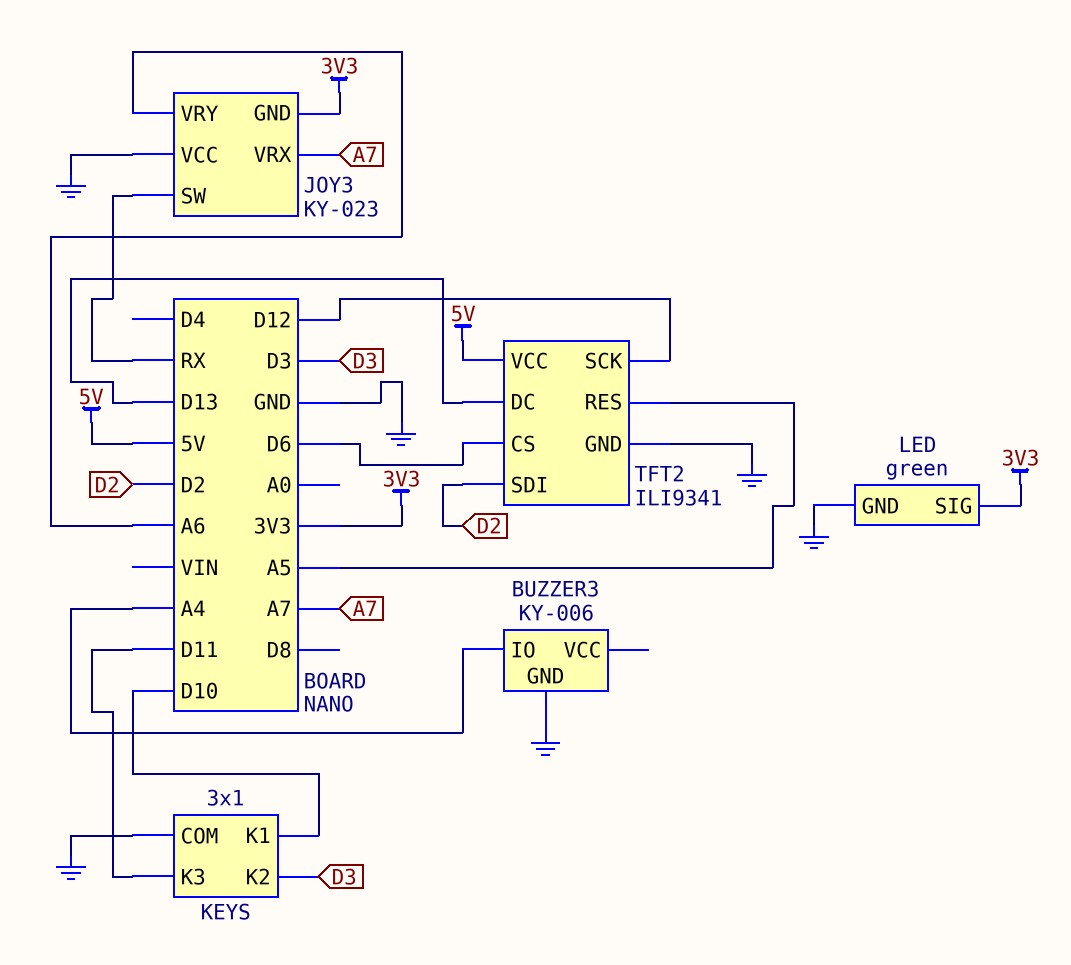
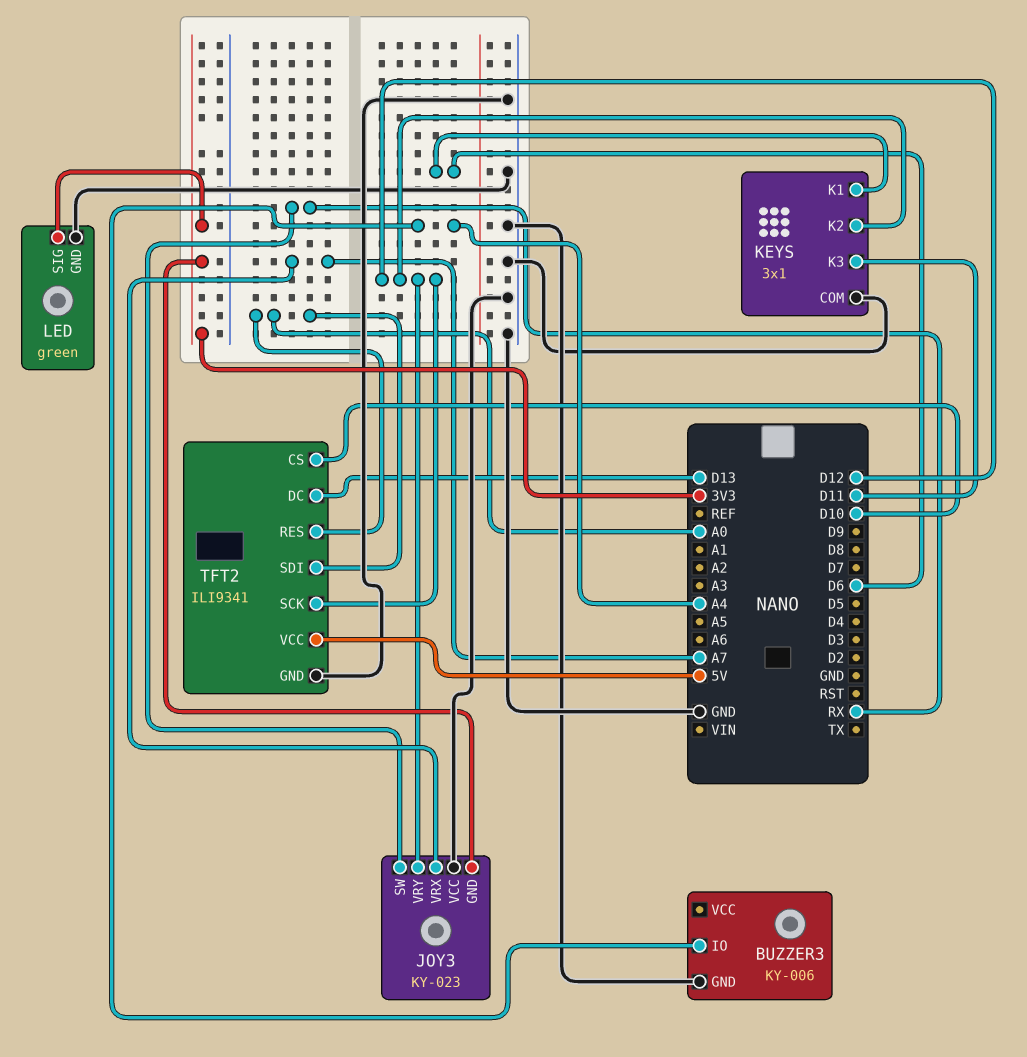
JOY3 pin VRY: A6 -> D12
KEYS pin K1: D10 -> D6
KEYS pin K2: D3 -> D12
TFT2 pin CS: D6 -> D10
TFT2 pin RES: A5 -> A0
TFT2 pin SDI: D2 -> A0

